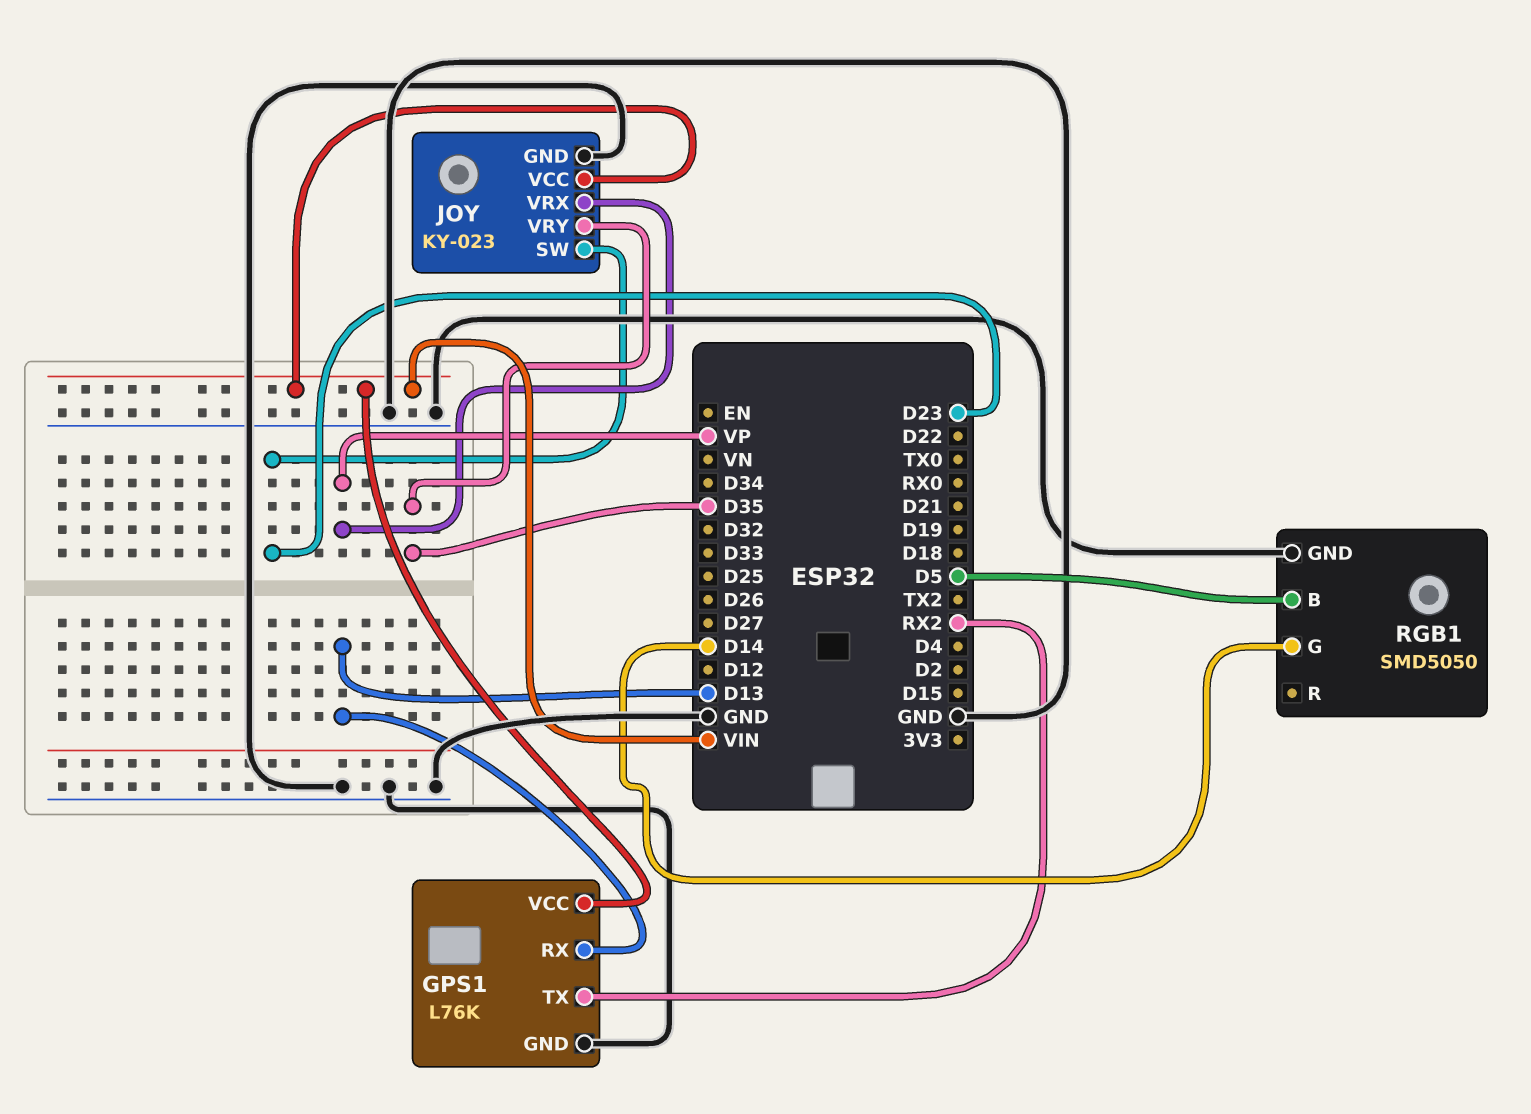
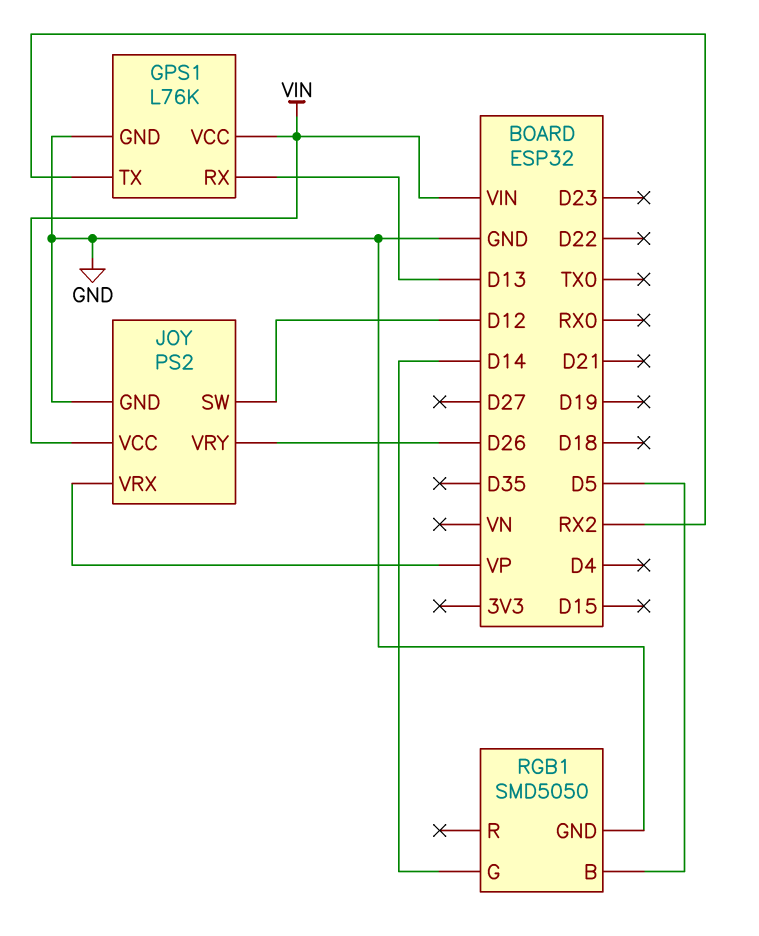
JOY: KY-023 -> PS2
JOY pin SW: D23 -> D12
JOY pin VRY: D35 -> D26

